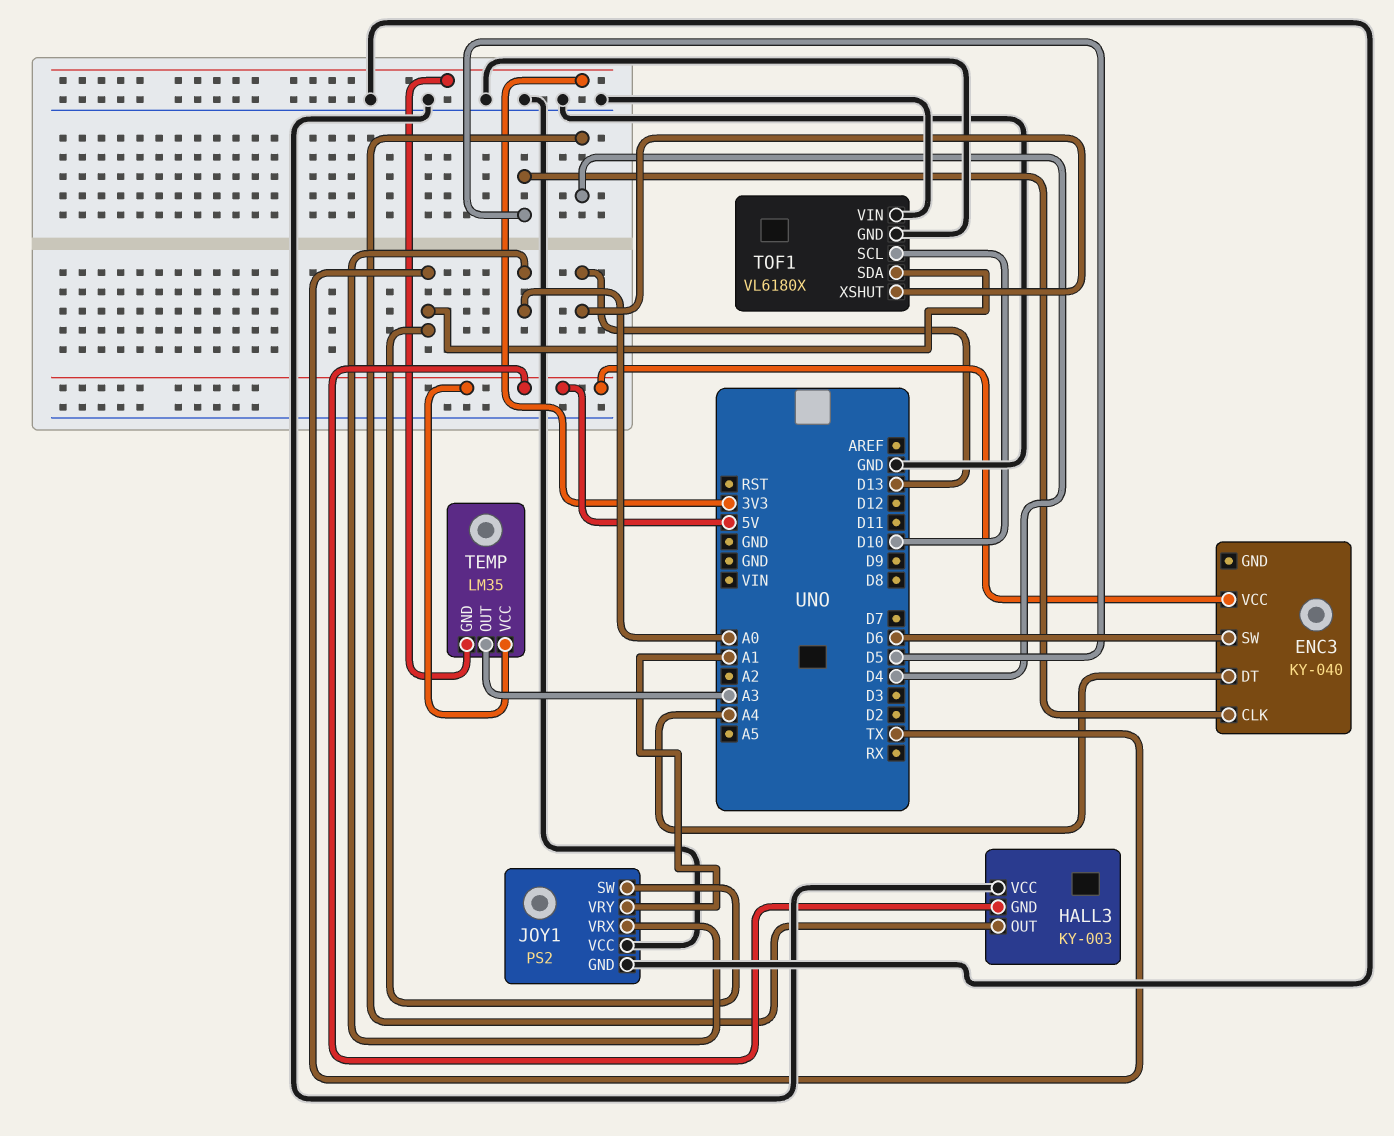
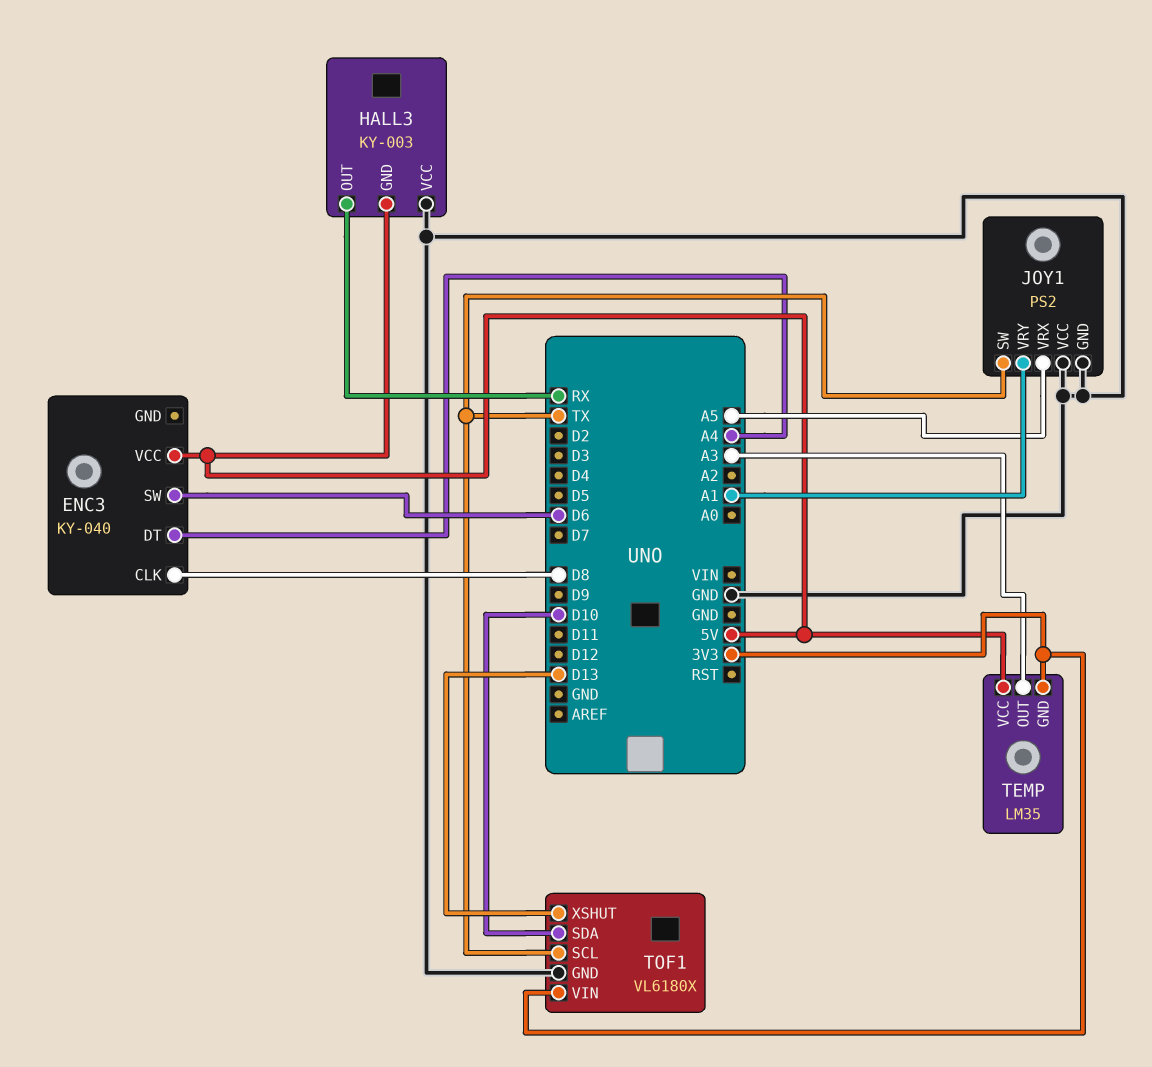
ENC3 pin CLK: D5 -> D8
HALL3 pin OUT: D4 -> RX
JOY1 pin VRX: A0 -> A5
TOF1 pin SCL: D10 -> TX
TOF1 pin SDA: TX -> D10
TOF1 pin VIN: GND -> 3V3

